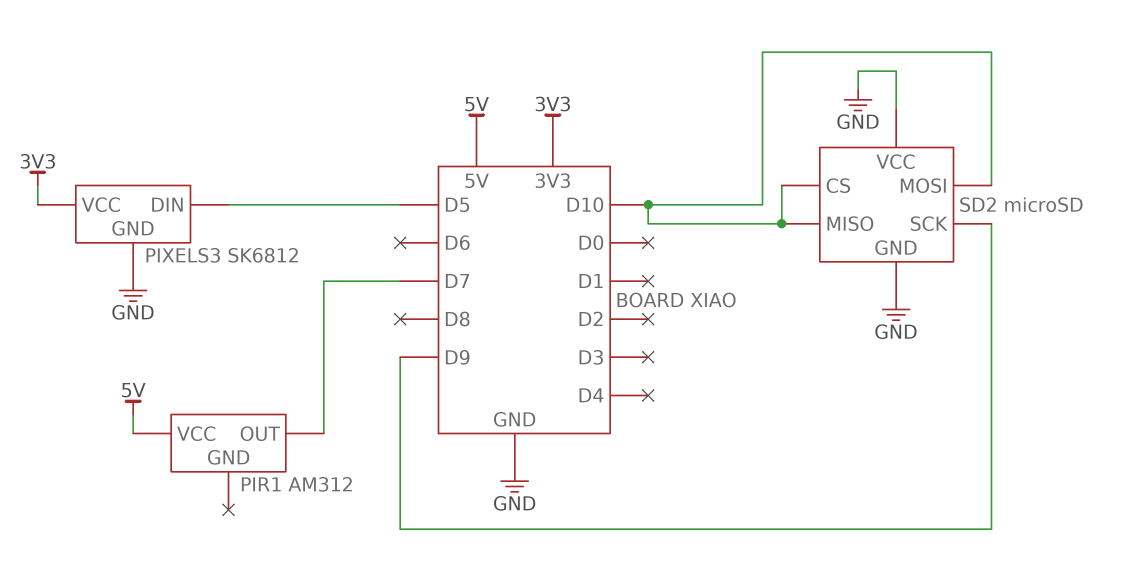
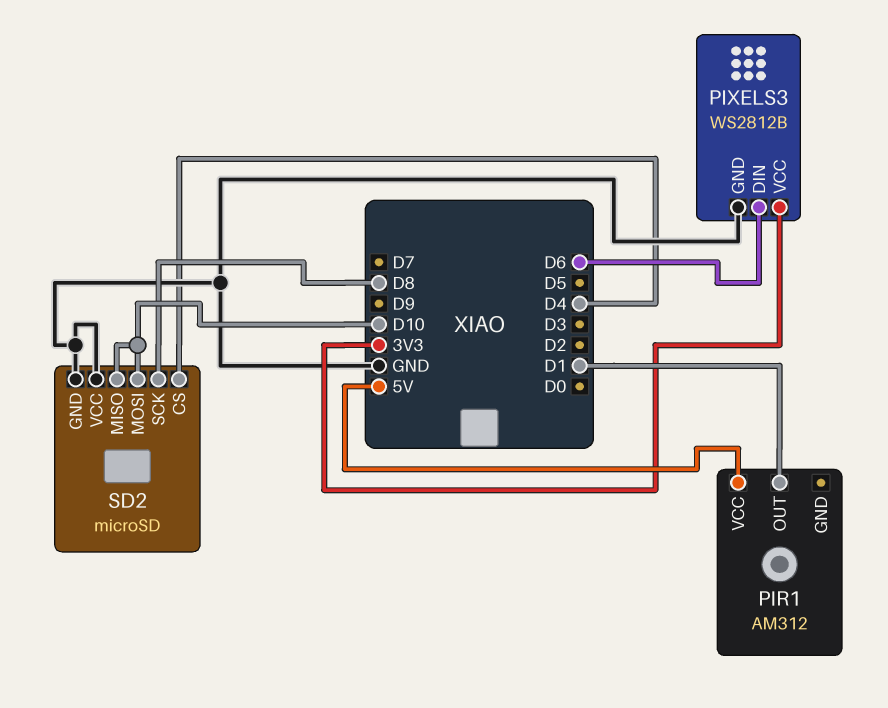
PIR1 pin OUT: D7 -> D1
PIXELS3: SK6812 -> WS2812B
PIXELS3 pin DIN: D5 -> D6
SD2 pin CS: D10 -> D4
SD2 pin SCK: D9 -> D8

